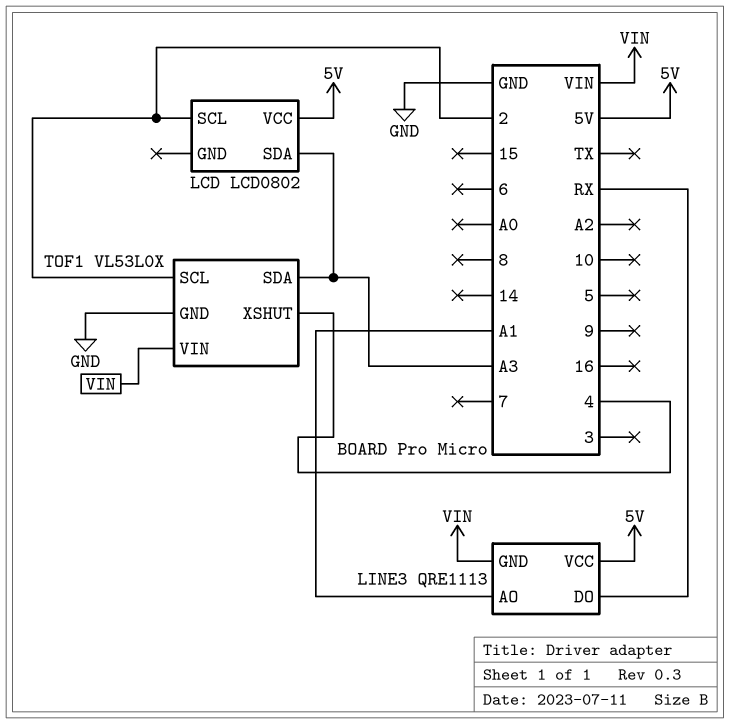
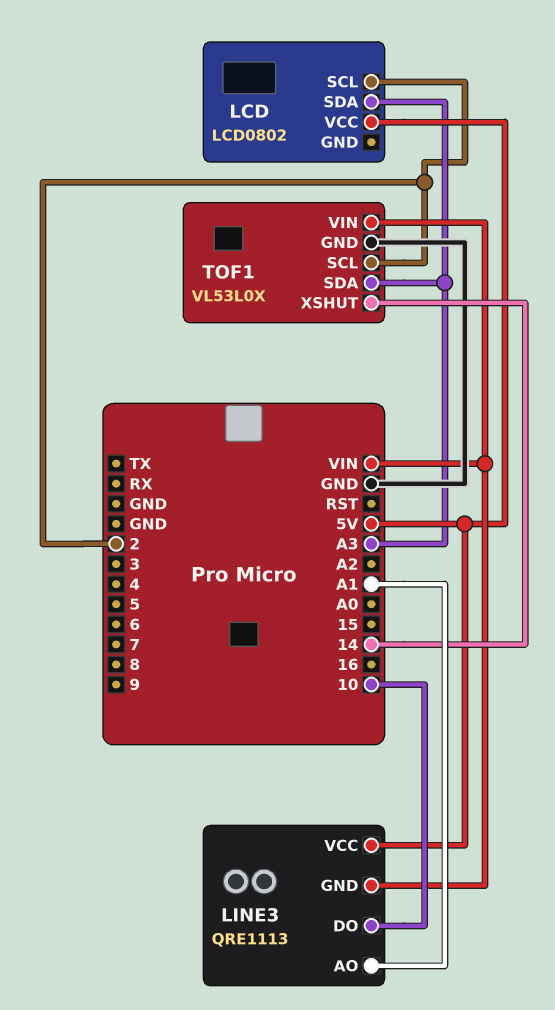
LINE3 pin DO: RX -> 10
TOF1 pin XSHUT: 4 -> 14

